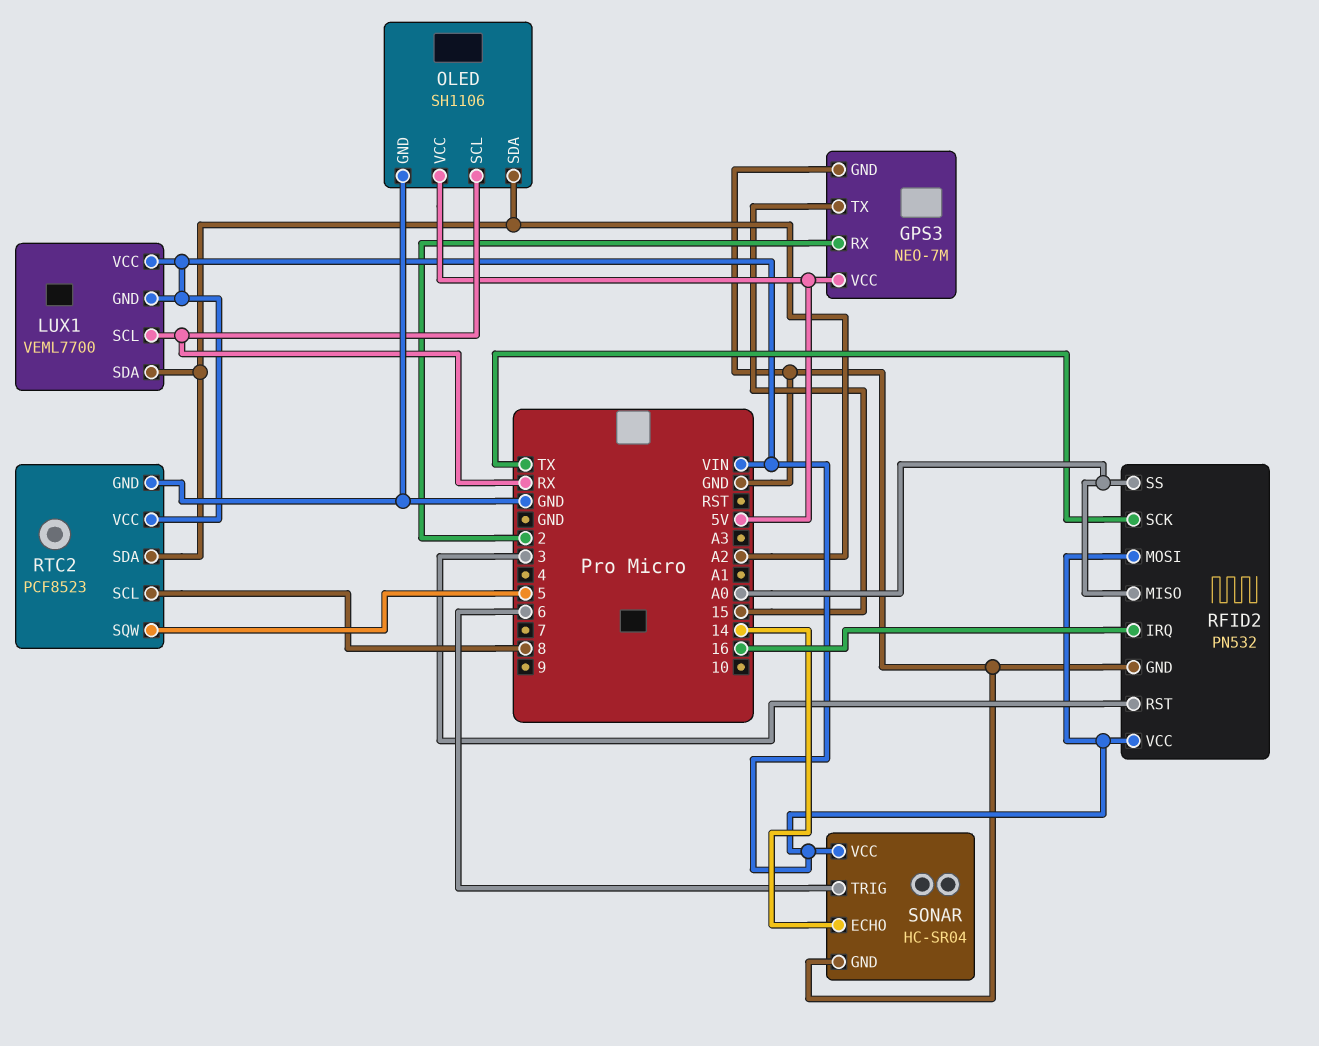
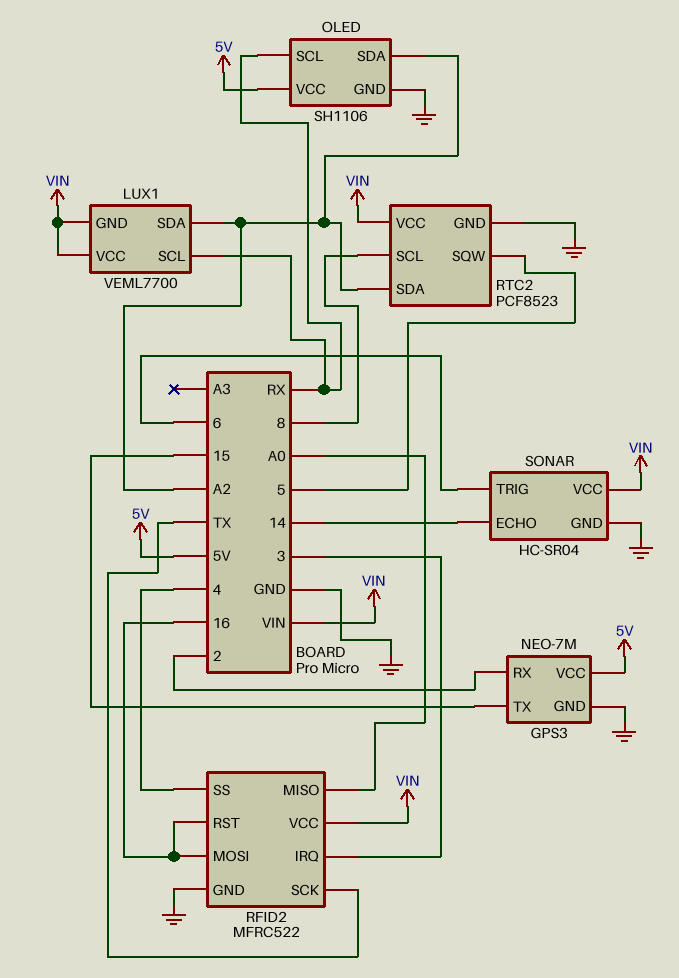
RFID2: PN532 -> MFRC522
RFID2 pin IRQ: 16 -> 3
RFID2 pin MOSI: VIN -> 16
RFID2 pin RST: 3 -> 16
RFID2 pin SS: A0 -> 4

